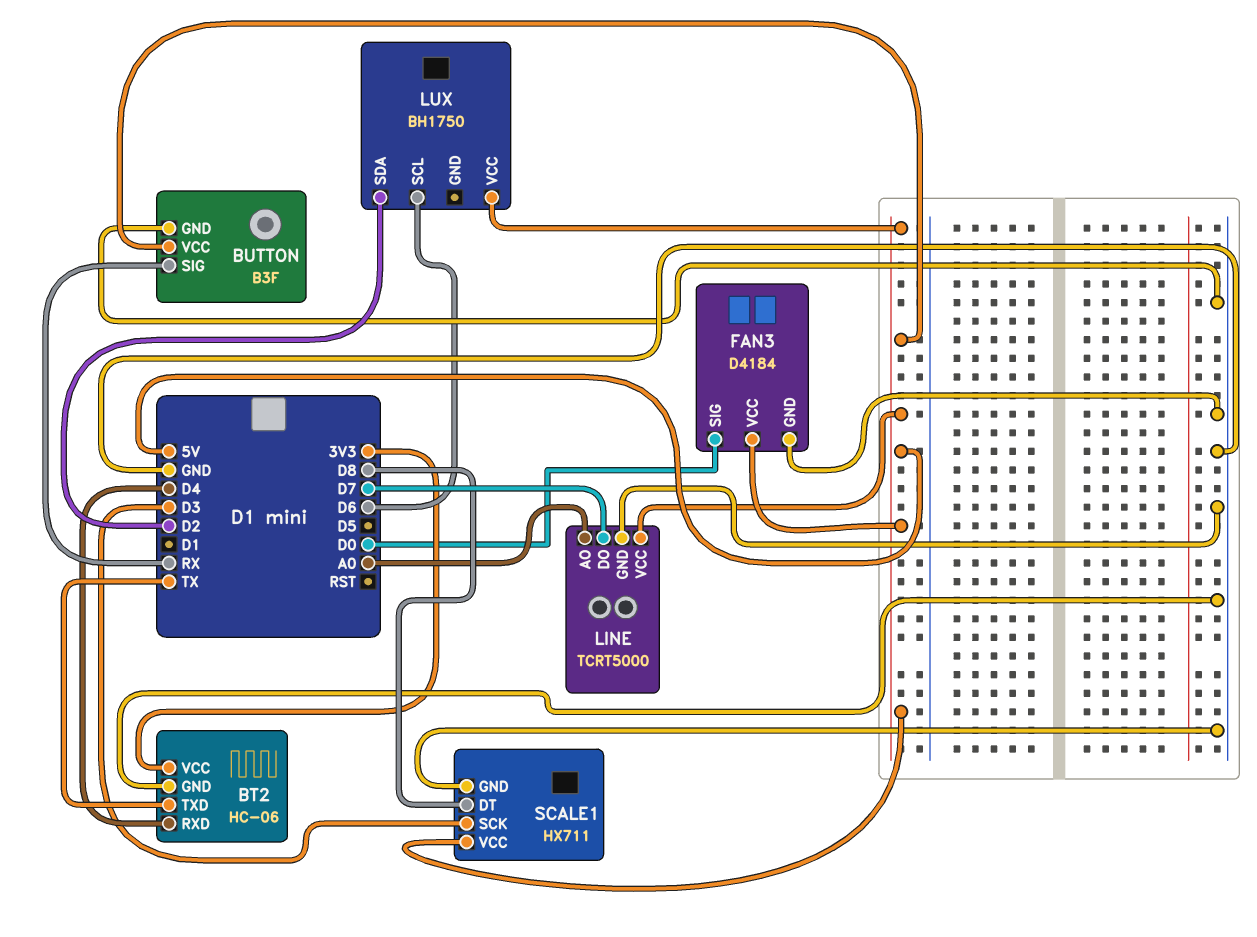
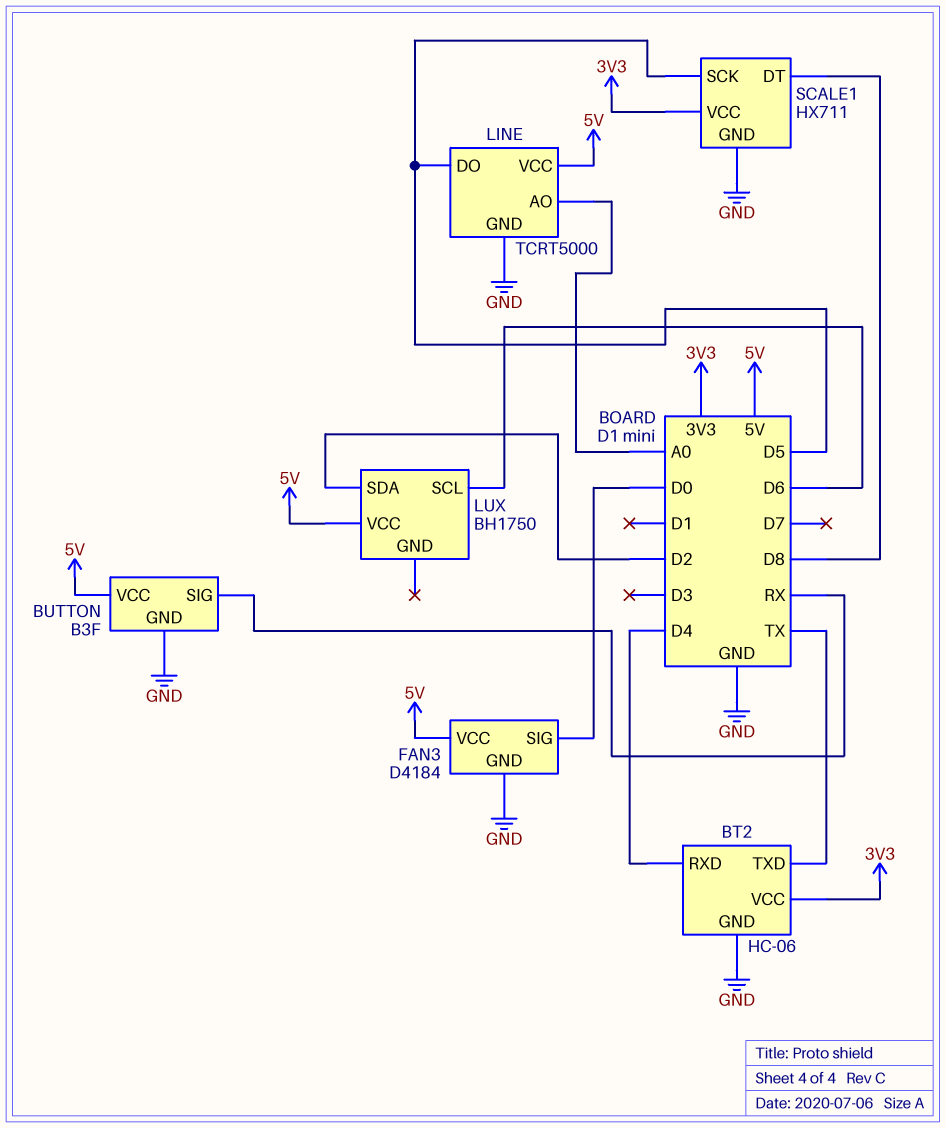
LINE pin DO: D7 -> D5
SCALE1 pin SCK: D3 -> D5
SCALE1 pin VCC: 5V -> 3V3

